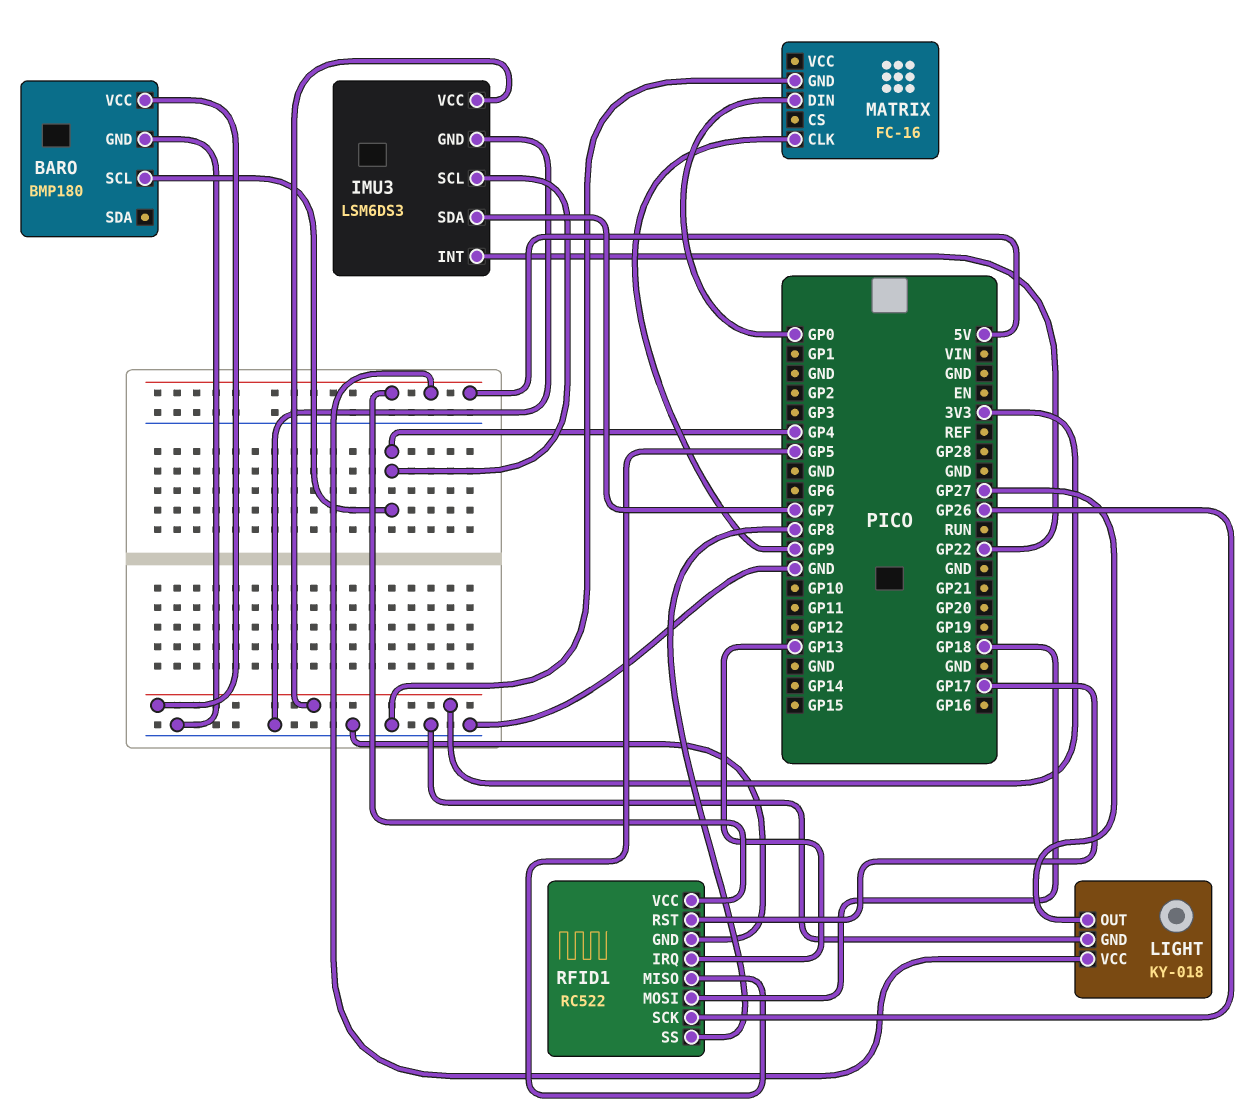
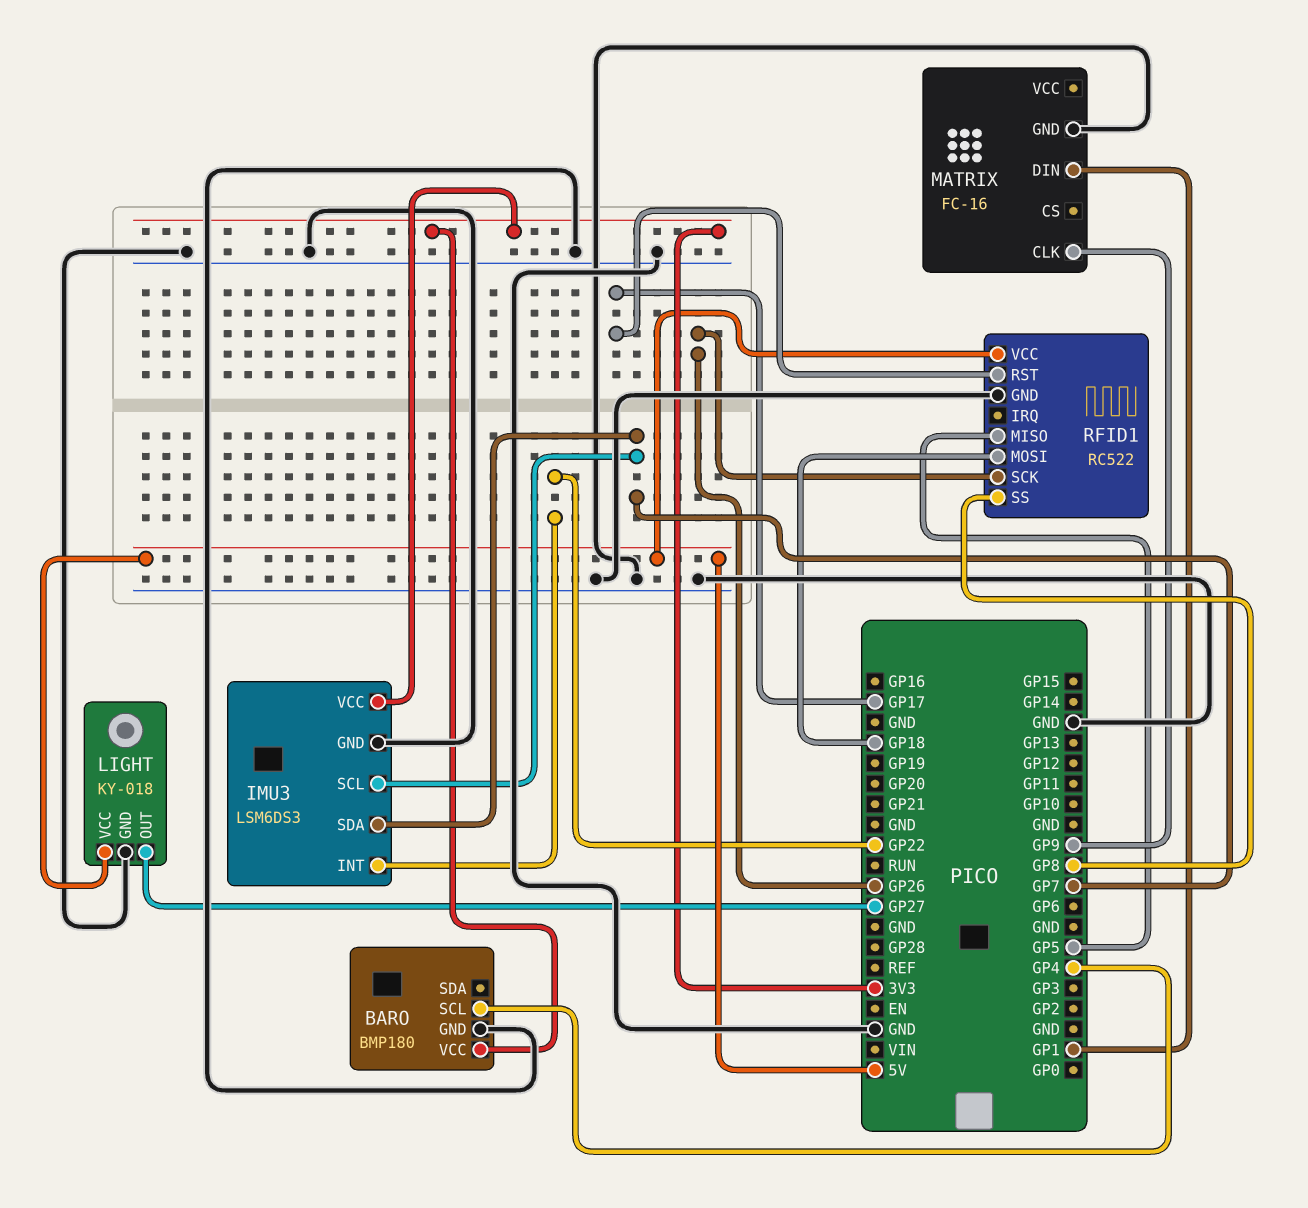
IMU3 pin SCL: GP4 -> GP7
MATRIX pin DIN: GP0 -> GP1
RFID1 pin IRQ: GP13 -> none

